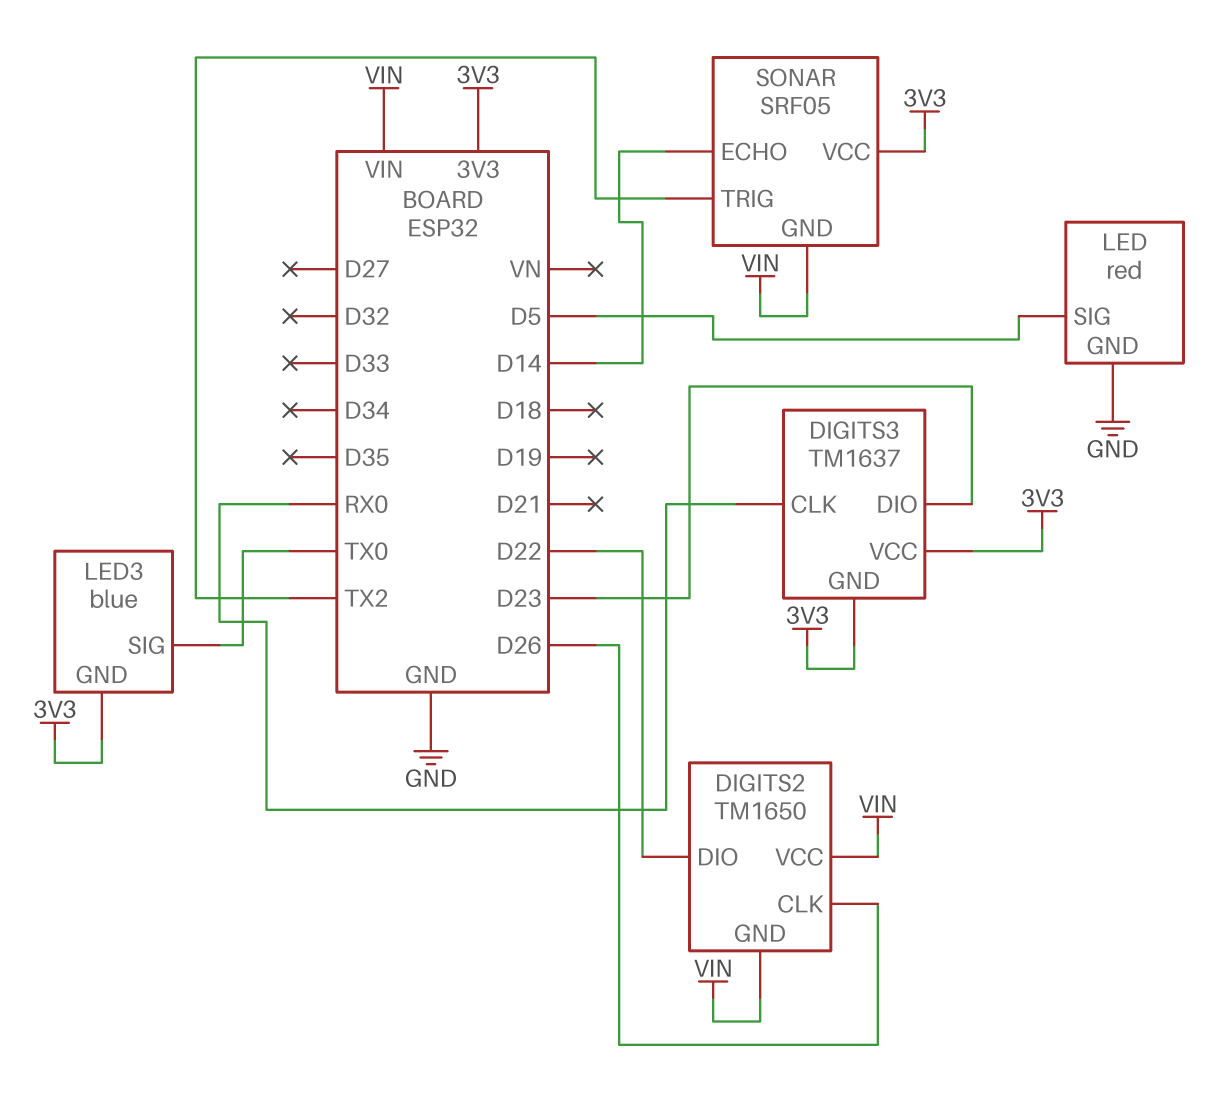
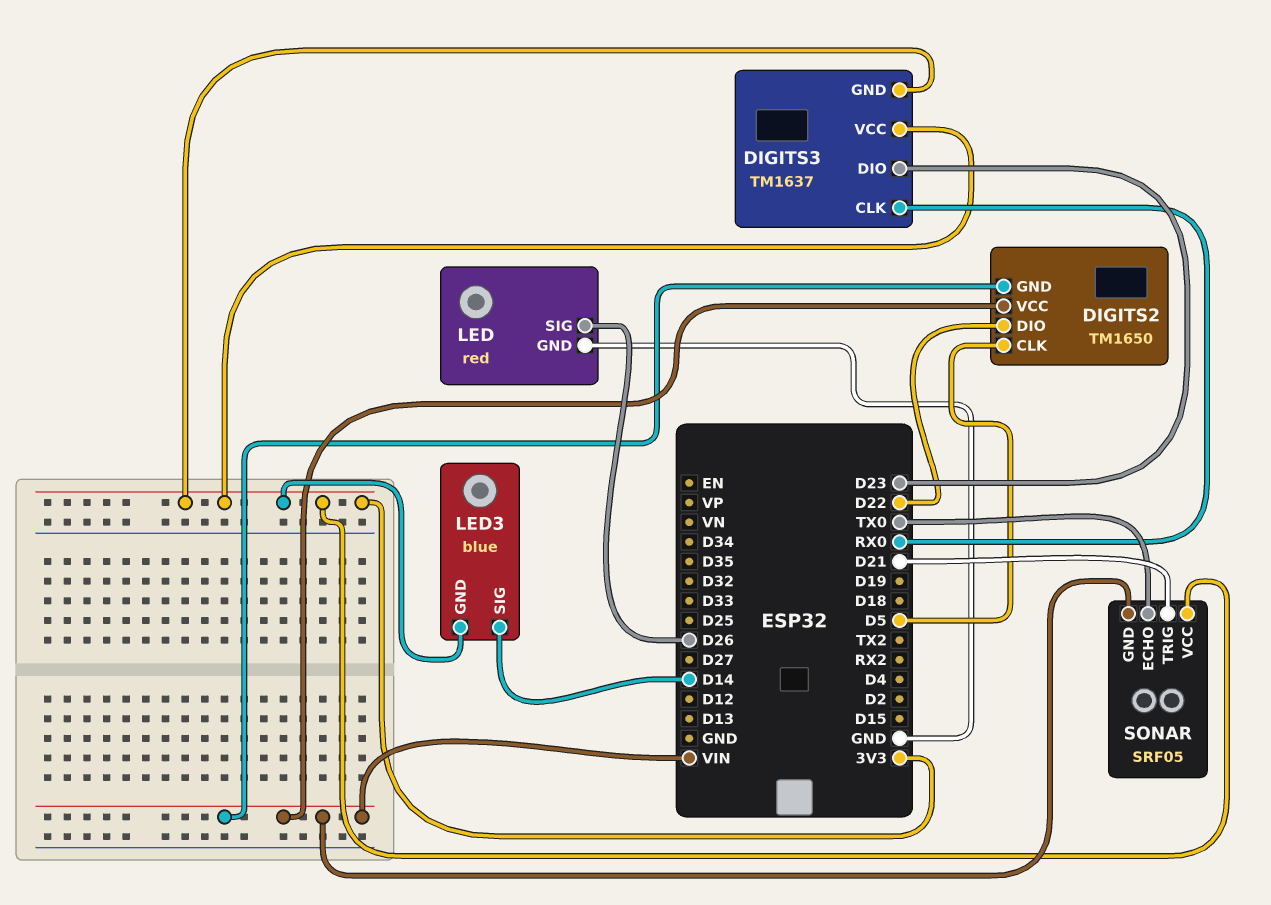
DIGITS2 pin CLK: D26 -> D5
LED pin SIG: D5 -> D26
LED3 pin SIG: TX0 -> D14
SONAR pin ECHO: D14 -> TX0
SONAR pin TRIG: TX2 -> D21

